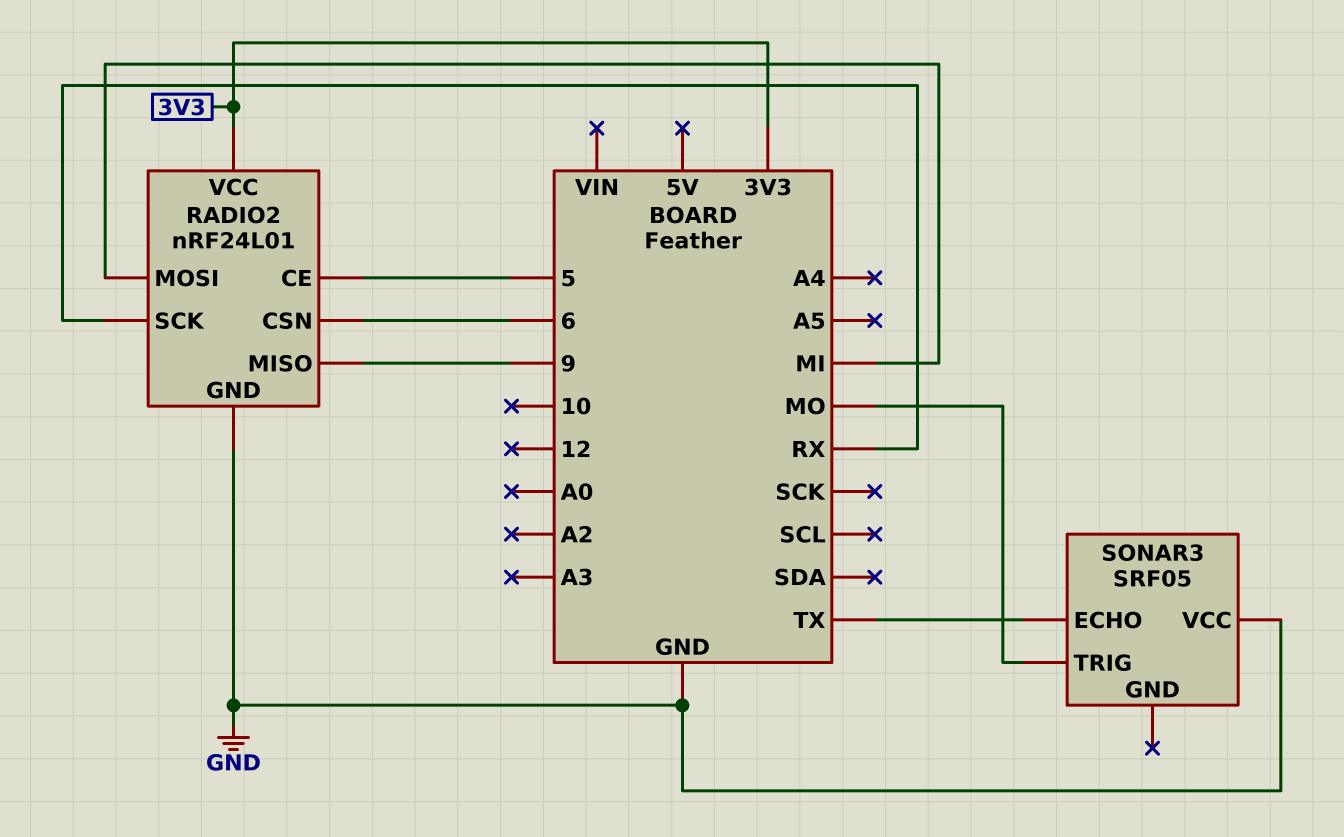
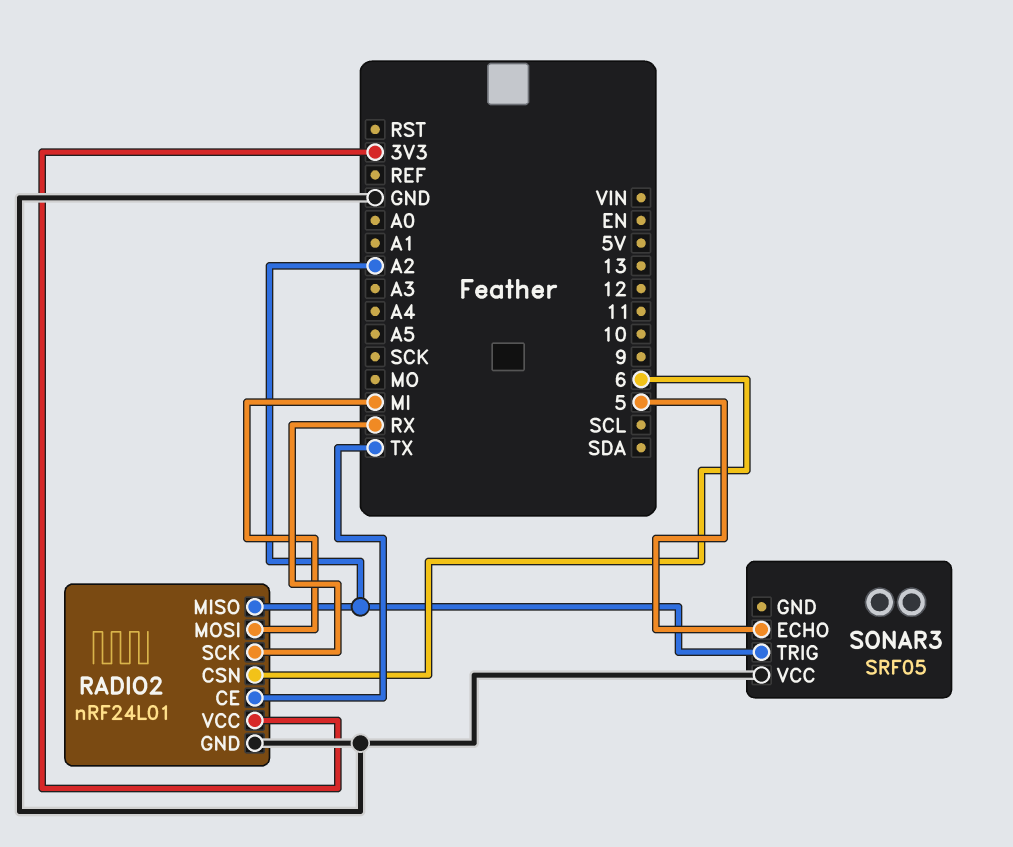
RADIO2 pin CE: 5 -> TX
RADIO2 pin MISO: 9 -> A2
SONAR3 pin ECHO: TX -> 5
SONAR3 pin TRIG: MO -> A2

